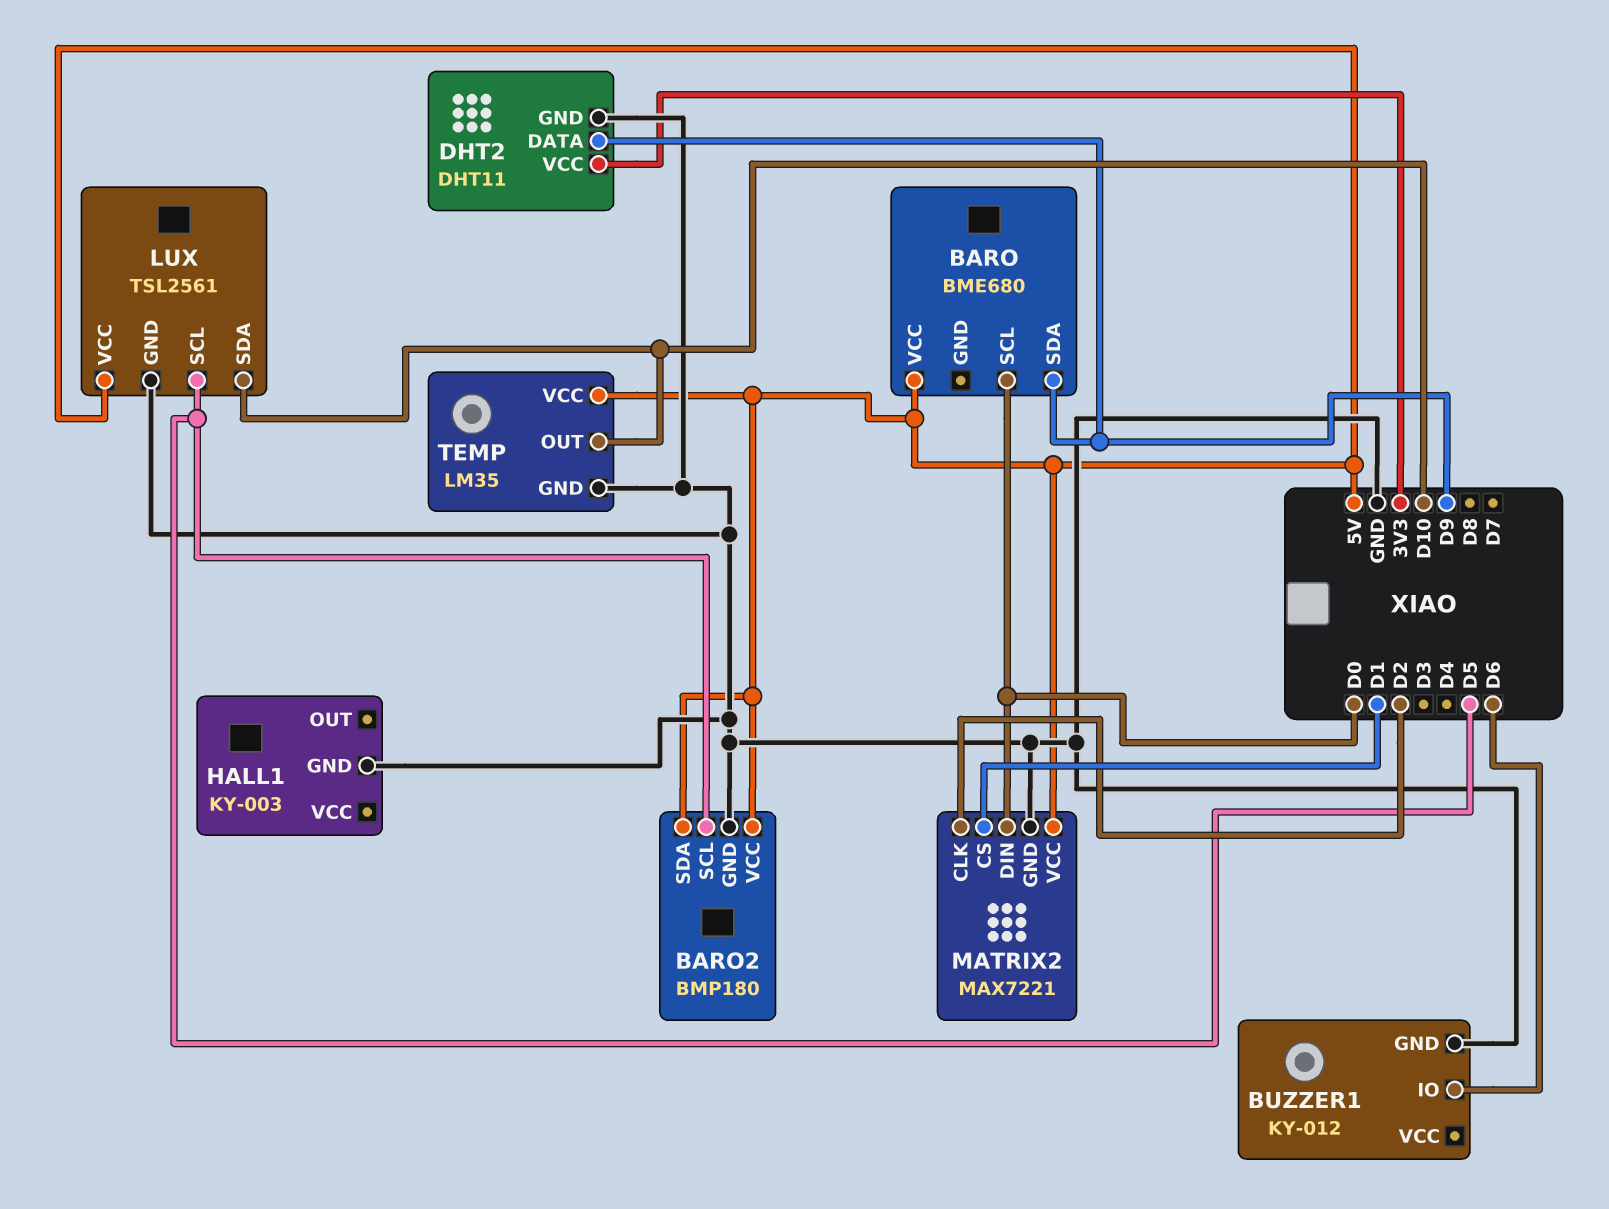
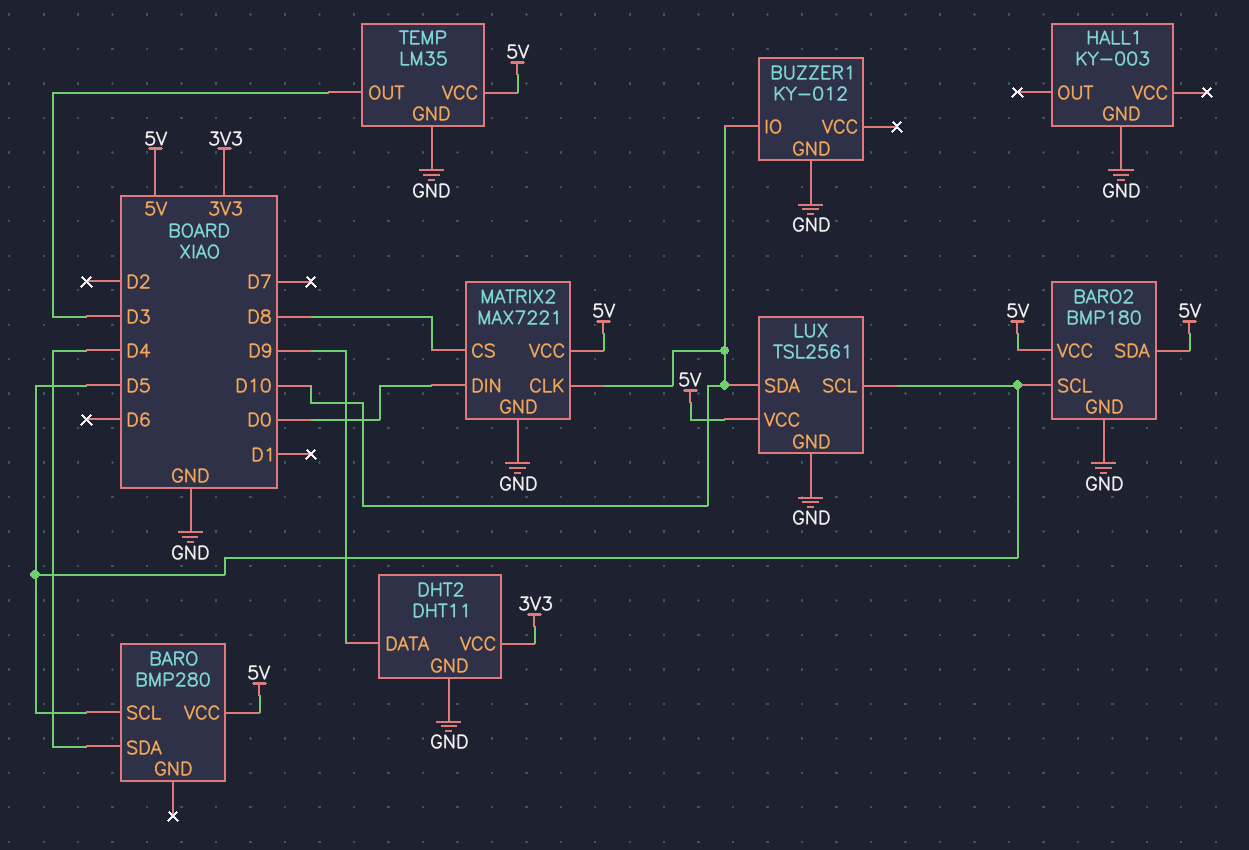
BARO: BME680 -> BMP280
BARO pin SCL: D0 -> D5
BARO pin SDA: D9 -> D4
BUZZER1 pin IO: D6 -> D10
MATRIX2 pin CLK: D2 -> D10
MATRIX2 pin CS: D1 -> D8
TEMP pin OUT: D10 -> D3

